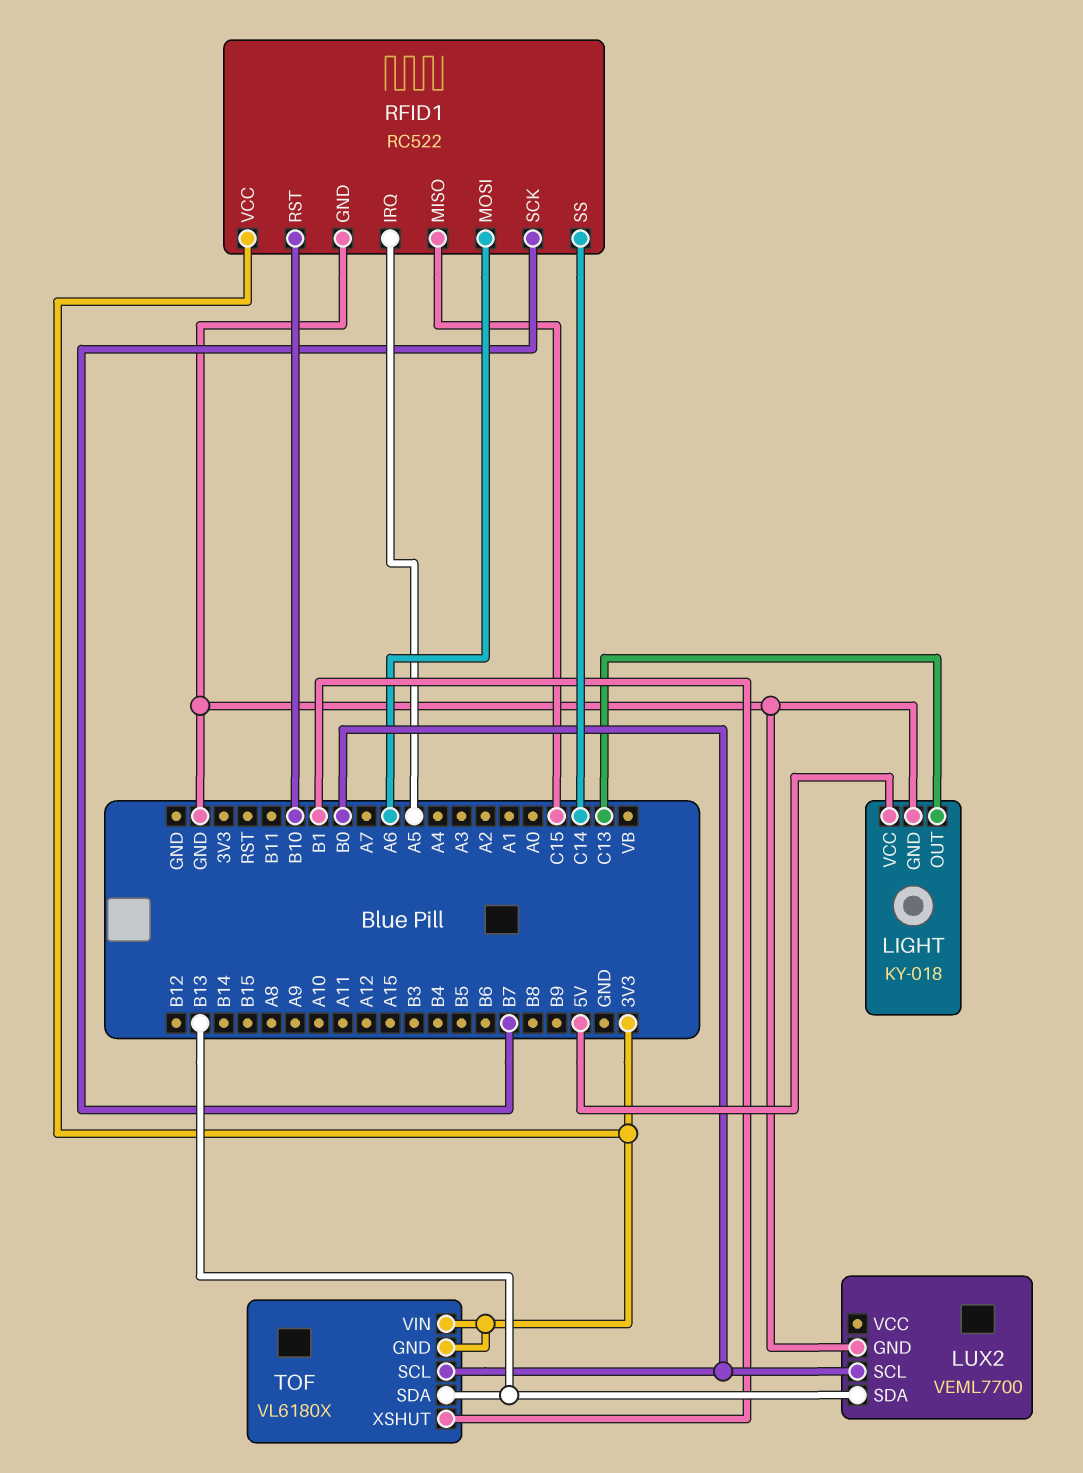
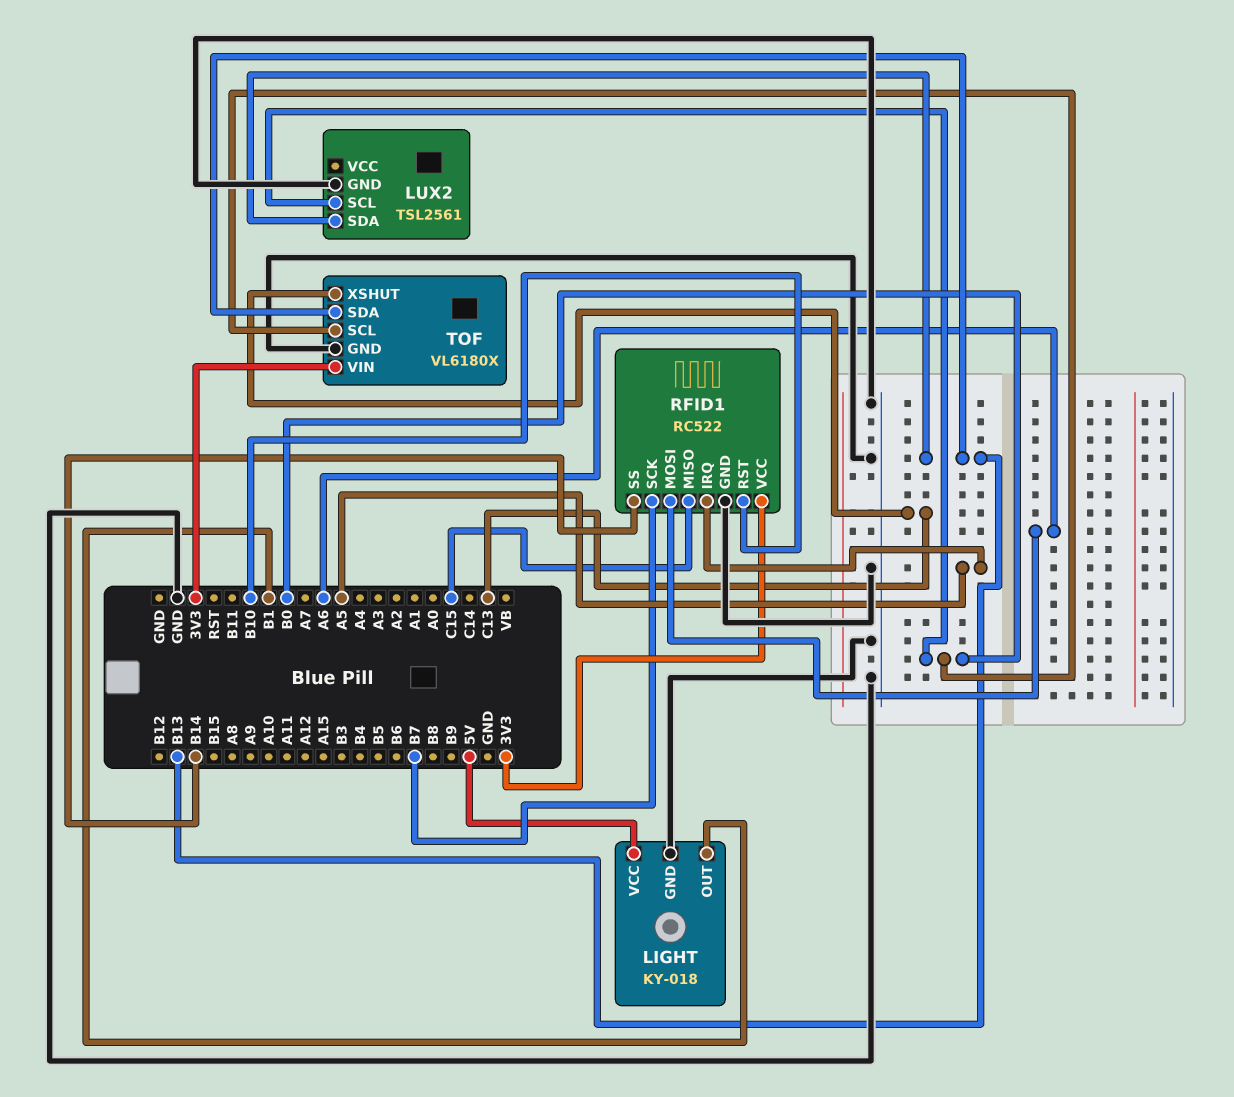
LIGHT pin OUT: C13 -> B1
LUX2: VEML7700 -> TSL2561
RFID1 pin SS: C14 -> B14
TOF pin GND: 3V3 -> GND
TOF pin XSHUT: B1 -> C13

